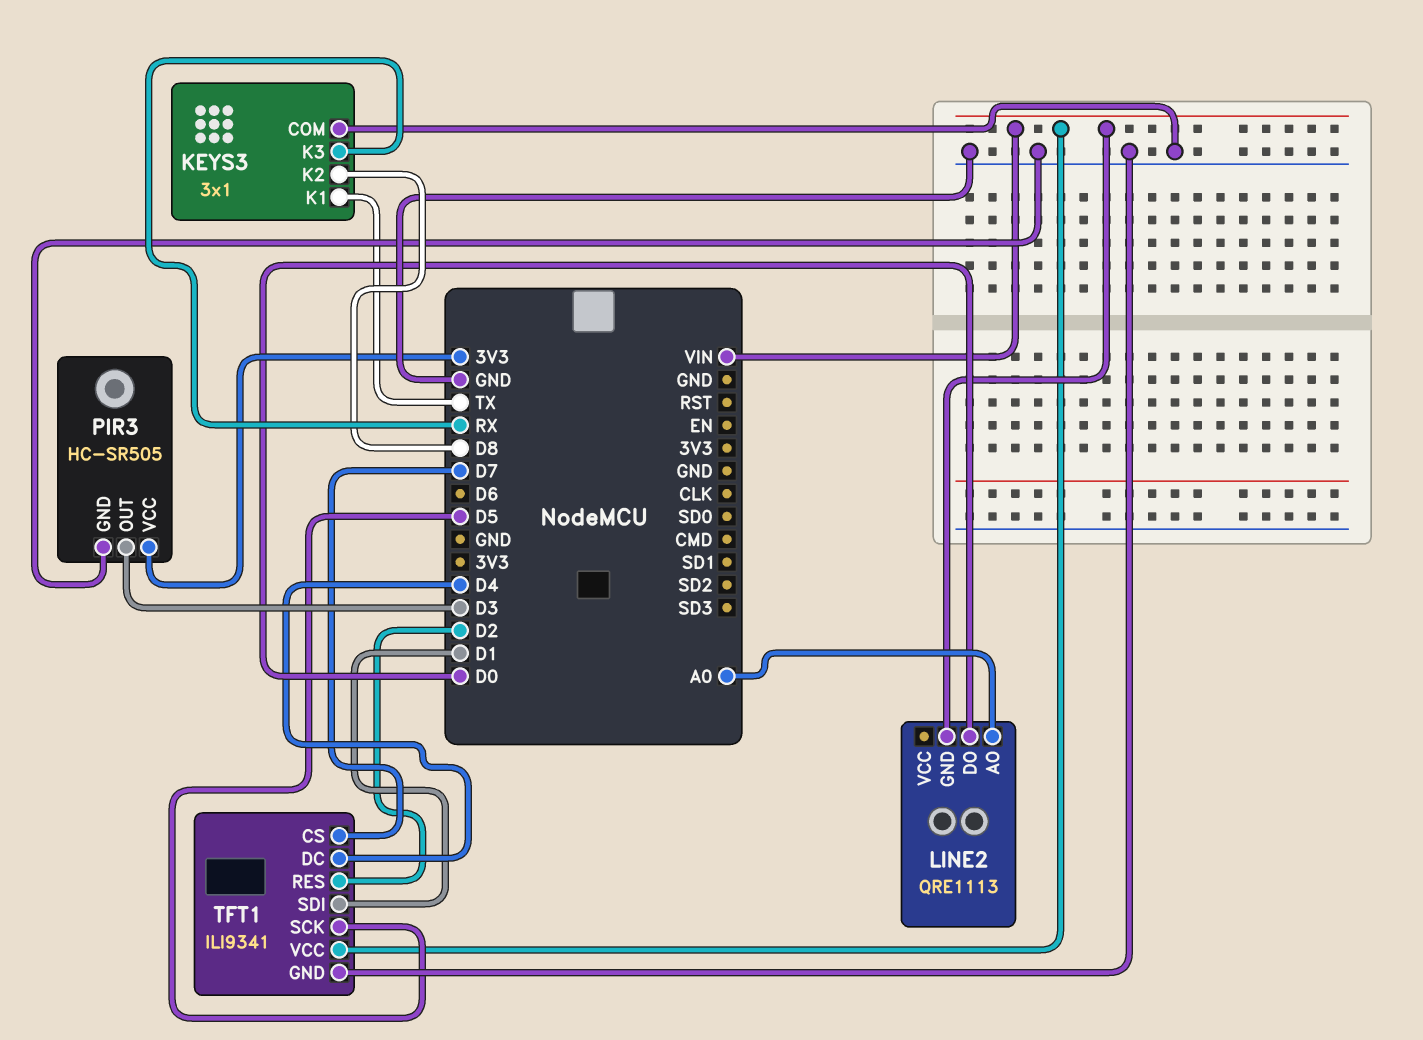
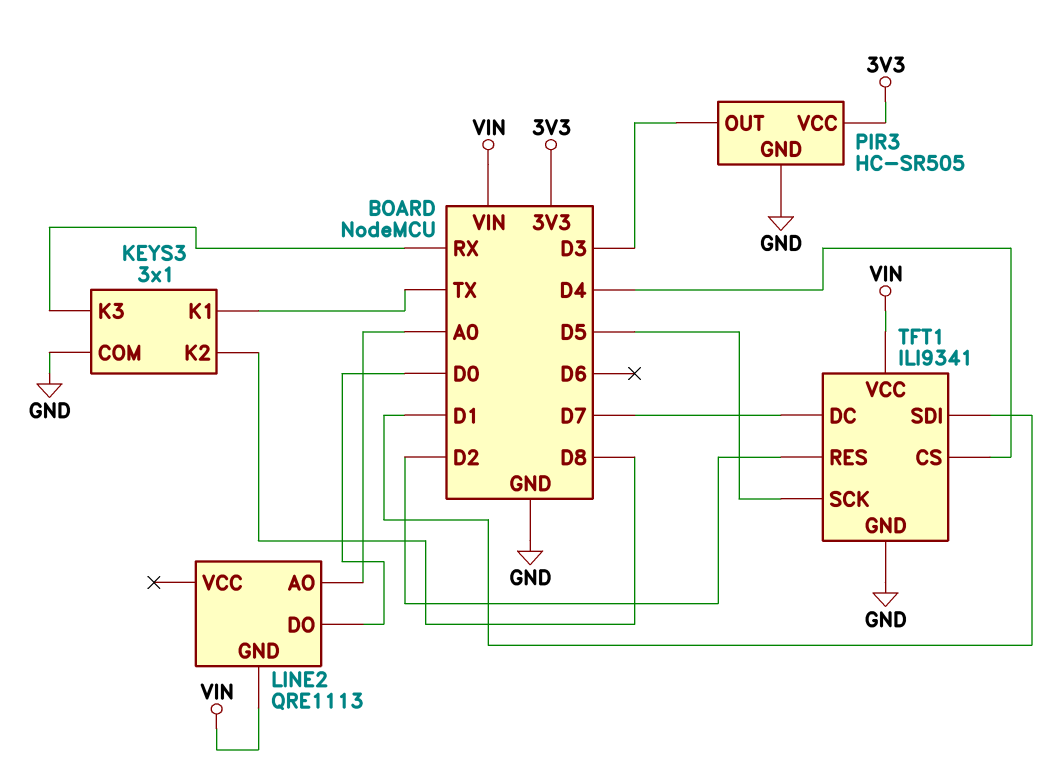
TFT1 pin CS: D7 -> D4
TFT1 pin DC: D4 -> D7

